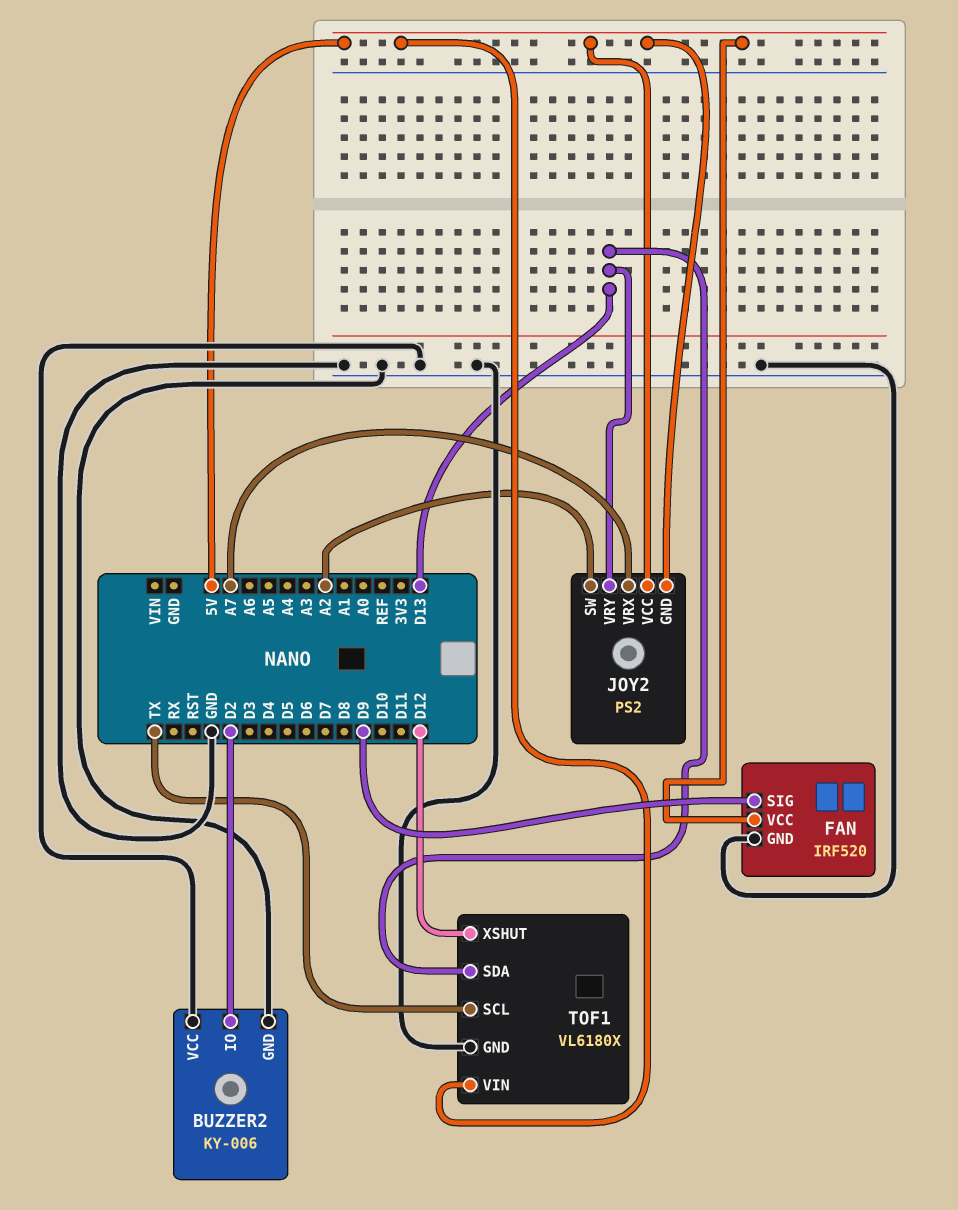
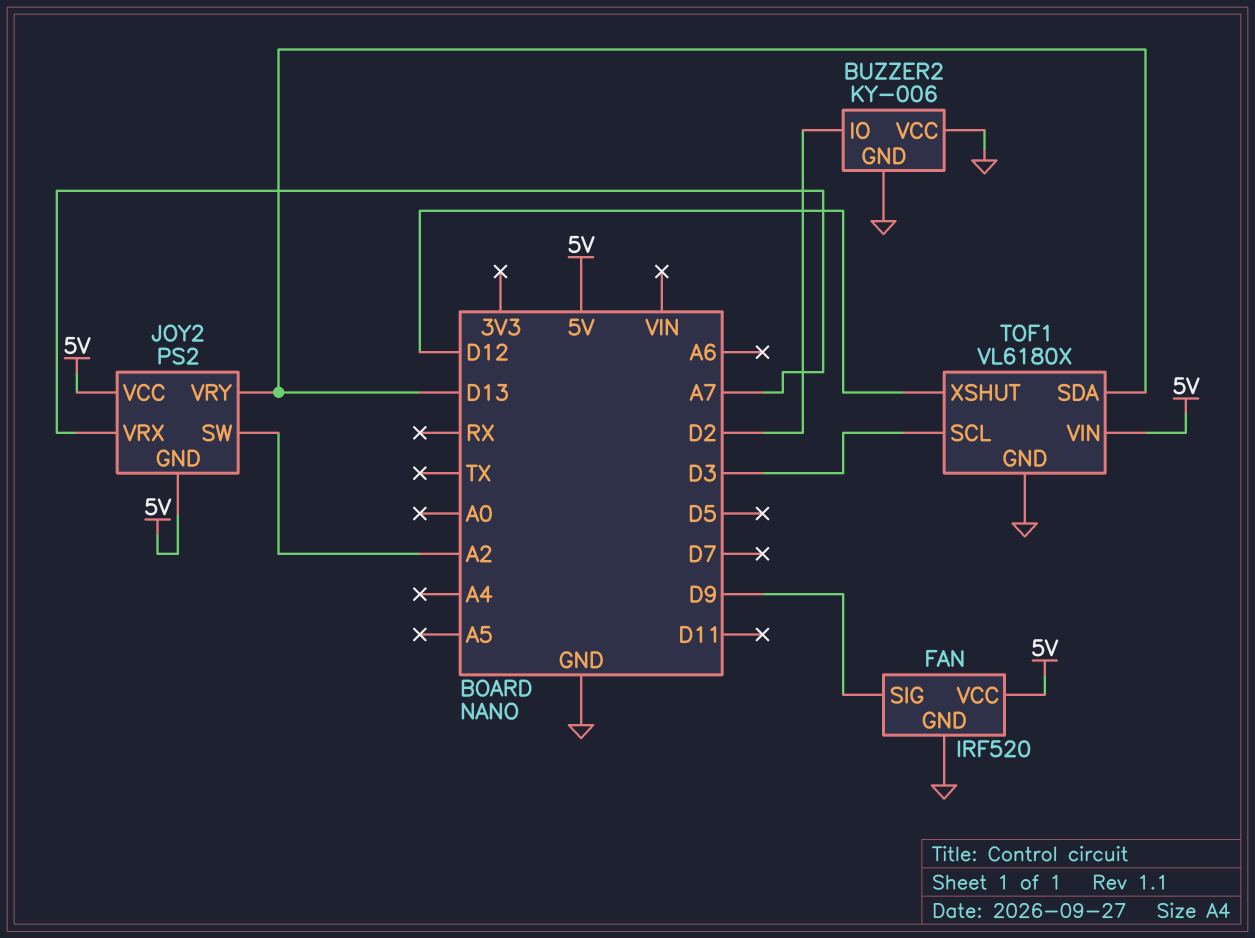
TOF1 pin SCL: TX -> D3

